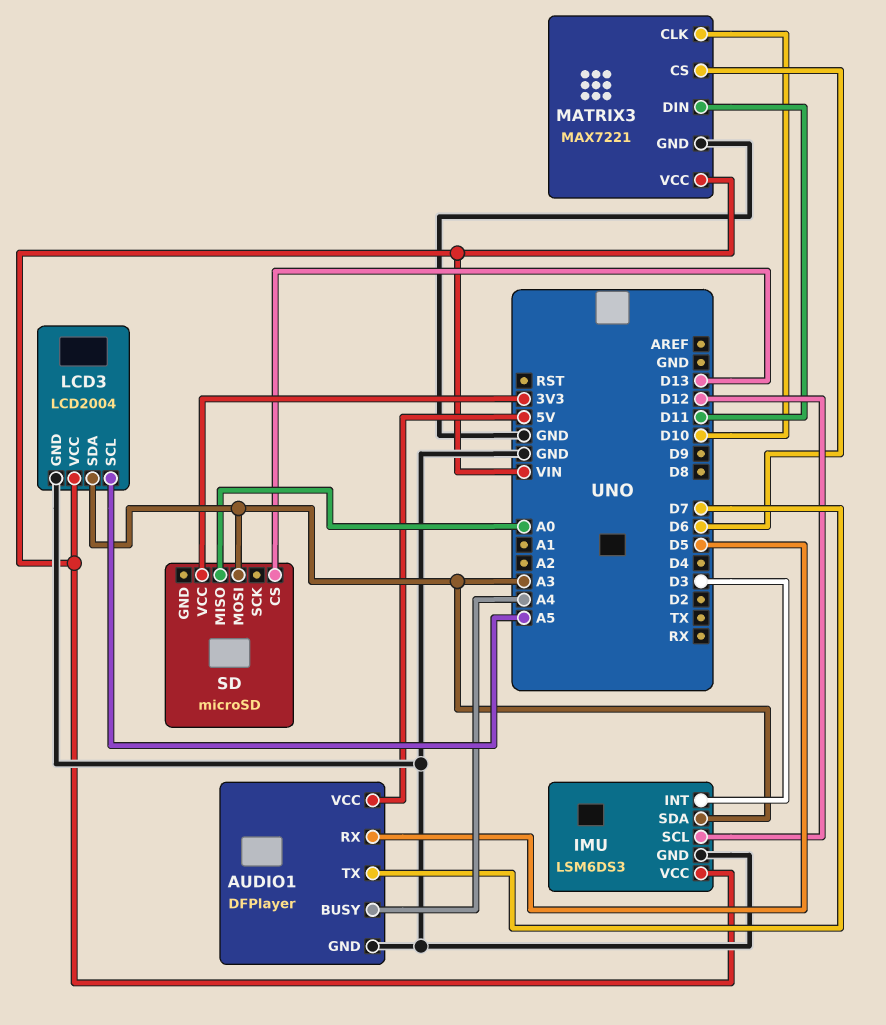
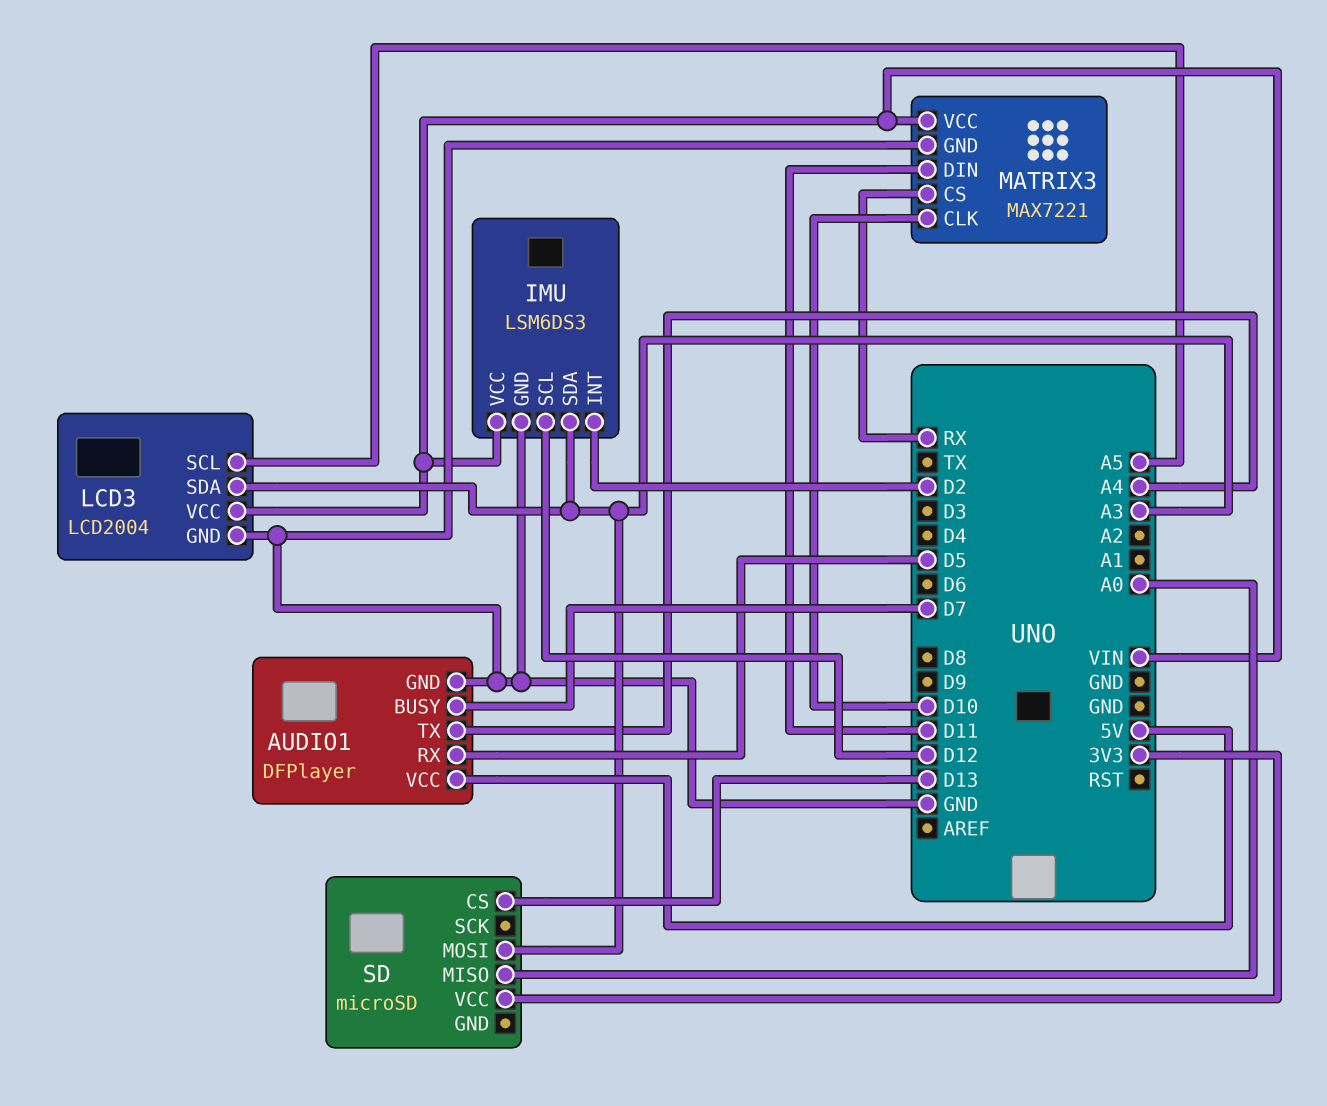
AUDIO1 pin BUSY: A4 -> D7
AUDIO1 pin TX: D7 -> A4
IMU pin INT: D3 -> D2
MATRIX3 pin CS: D6 -> RX

